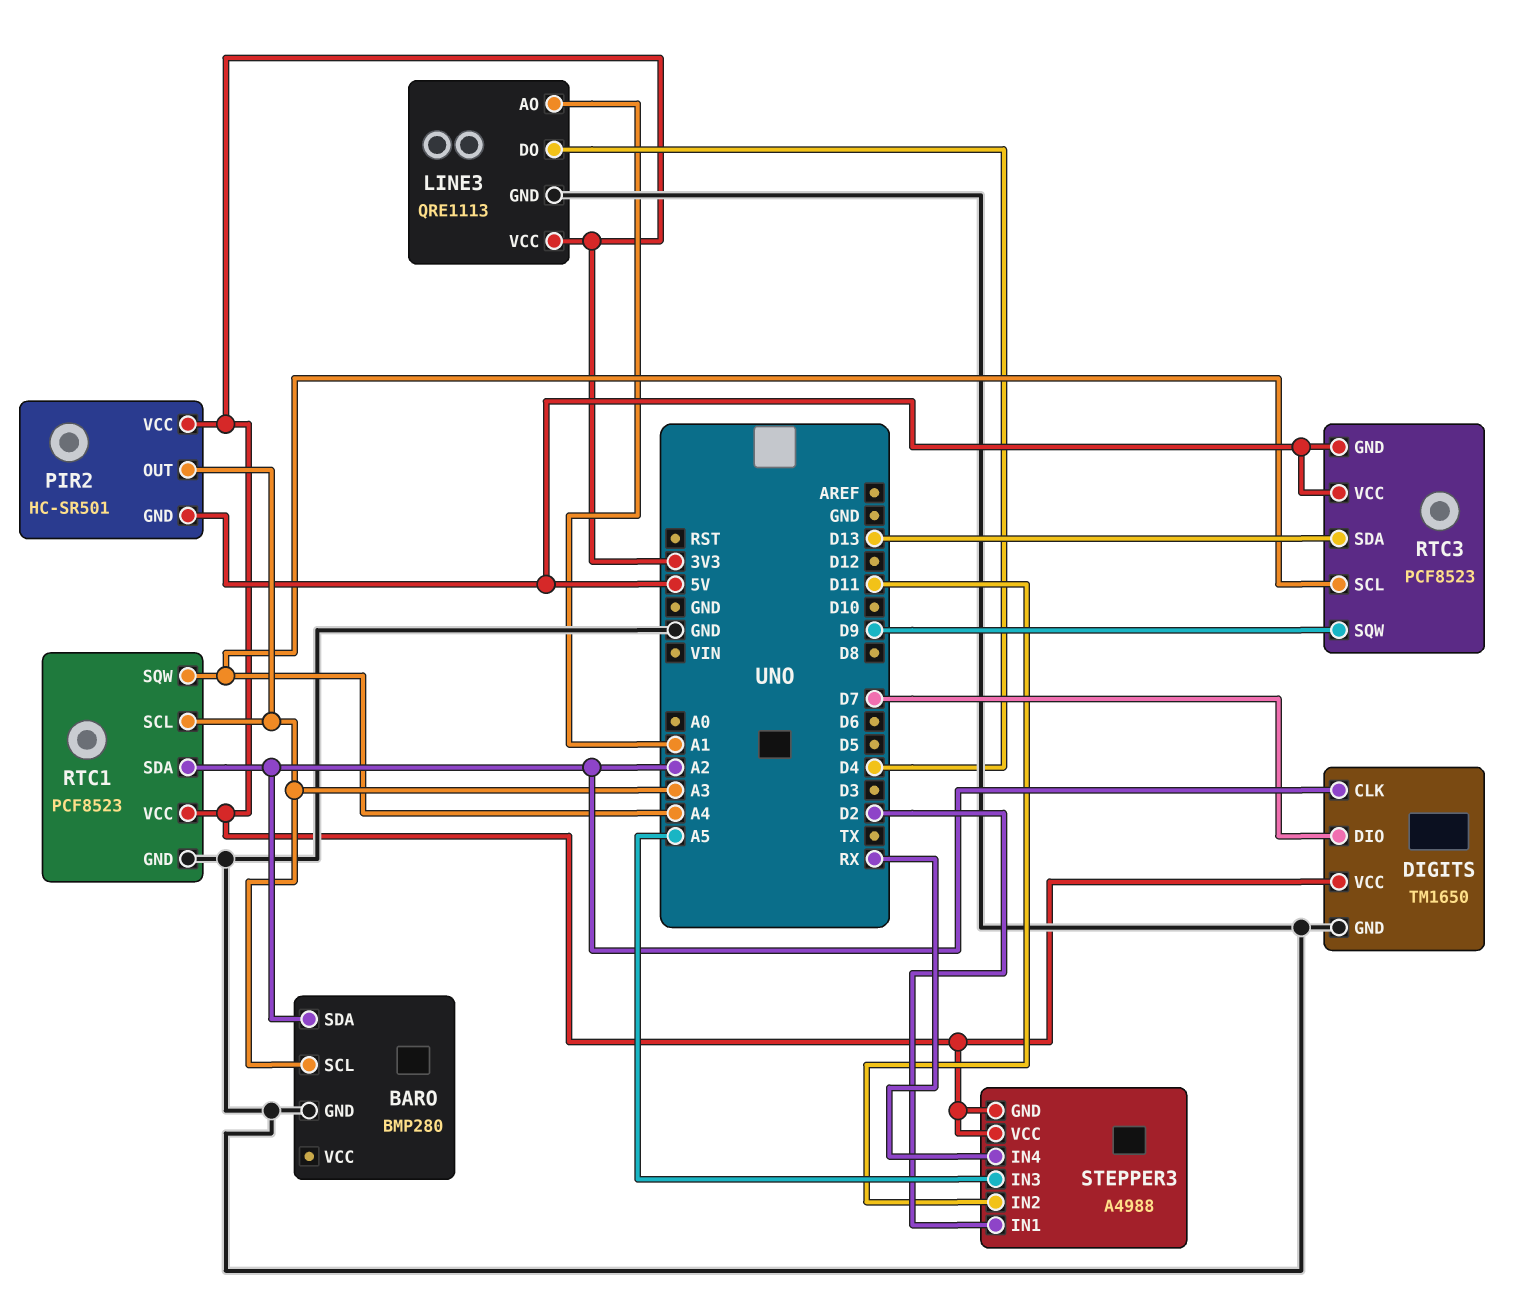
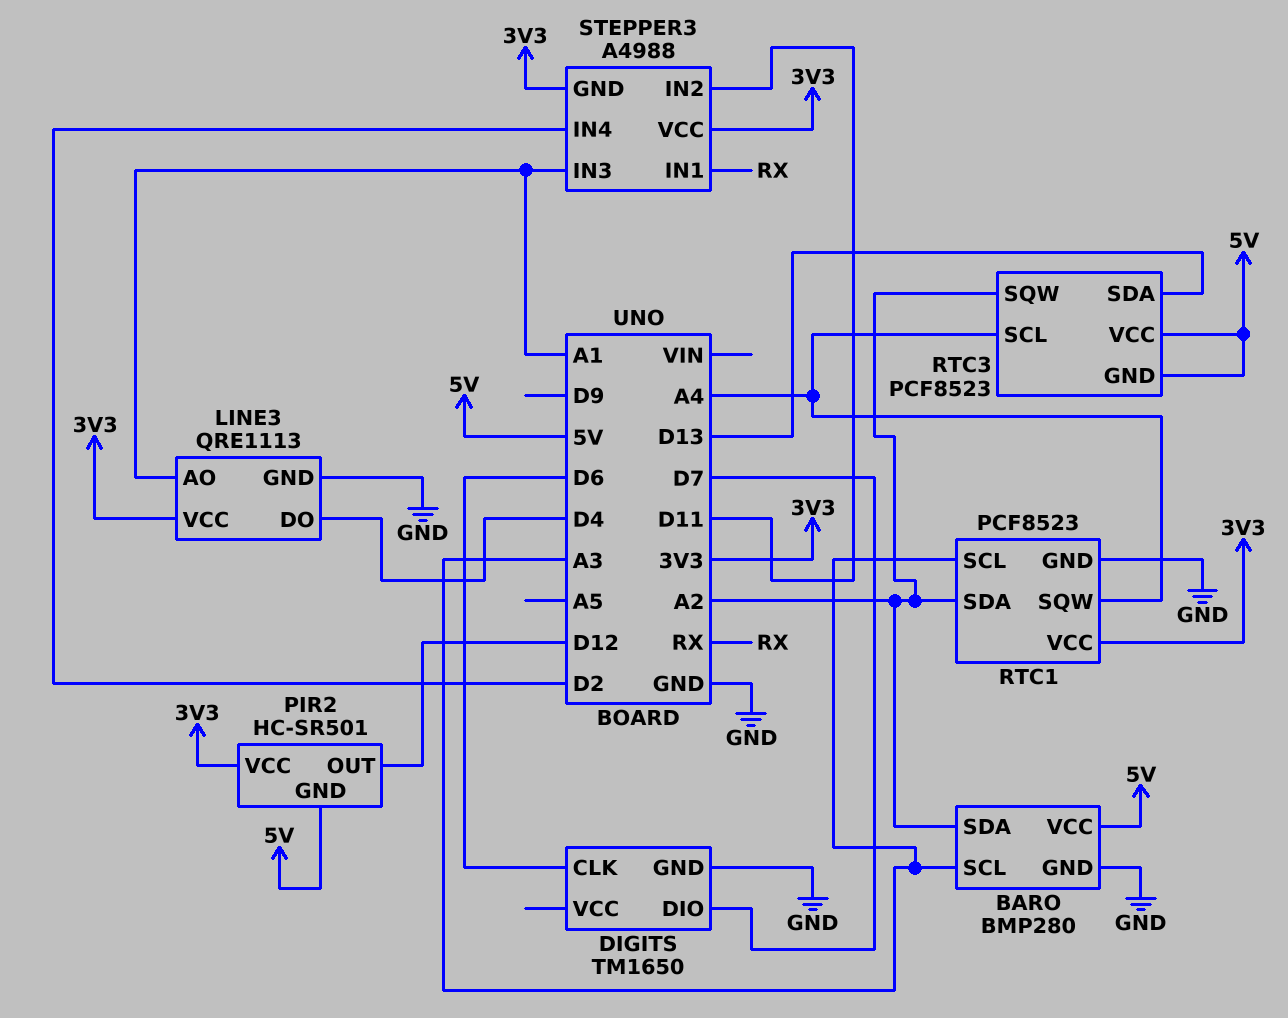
BARO pin VCC: none -> 5V
DIGITS pin CLK: A2 -> D6
DIGITS pin VCC: 3V3 -> none
PIR2 pin OUT: A3 -> D12
RTC3 pin SQW: D9 -> A2
STEPPER3 pin IN1: D2 -> RX
STEPPER3 pin IN3: A5 -> A1
STEPPER3 pin IN4: RX -> D2

